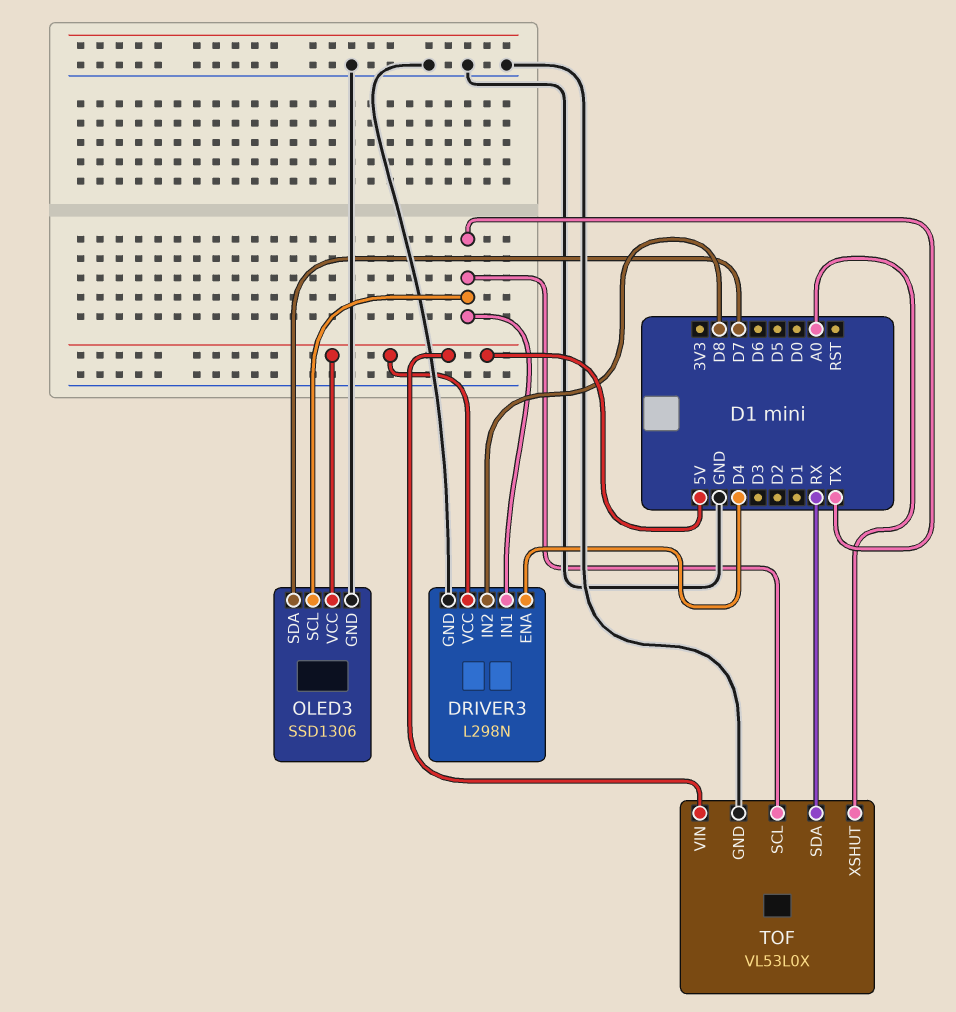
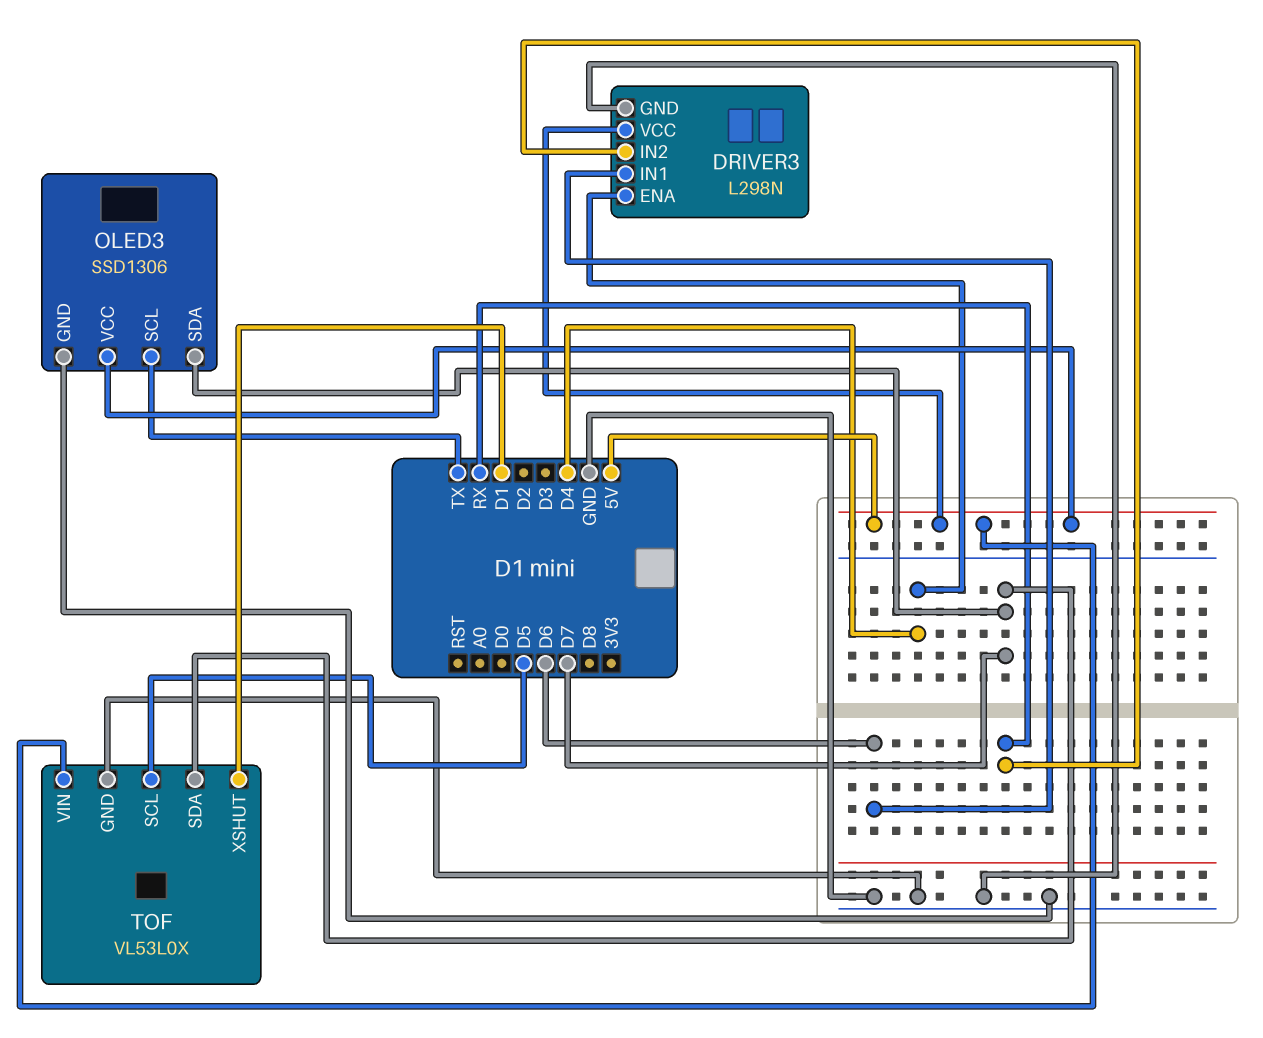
DRIVER3 pin IN1: TX -> D6
DRIVER3 pin IN2: D8 -> RX
TOF pin SCL: TX -> D5
TOF pin SDA: RX -> D7
TOF pin XSHUT: A0 -> D1

